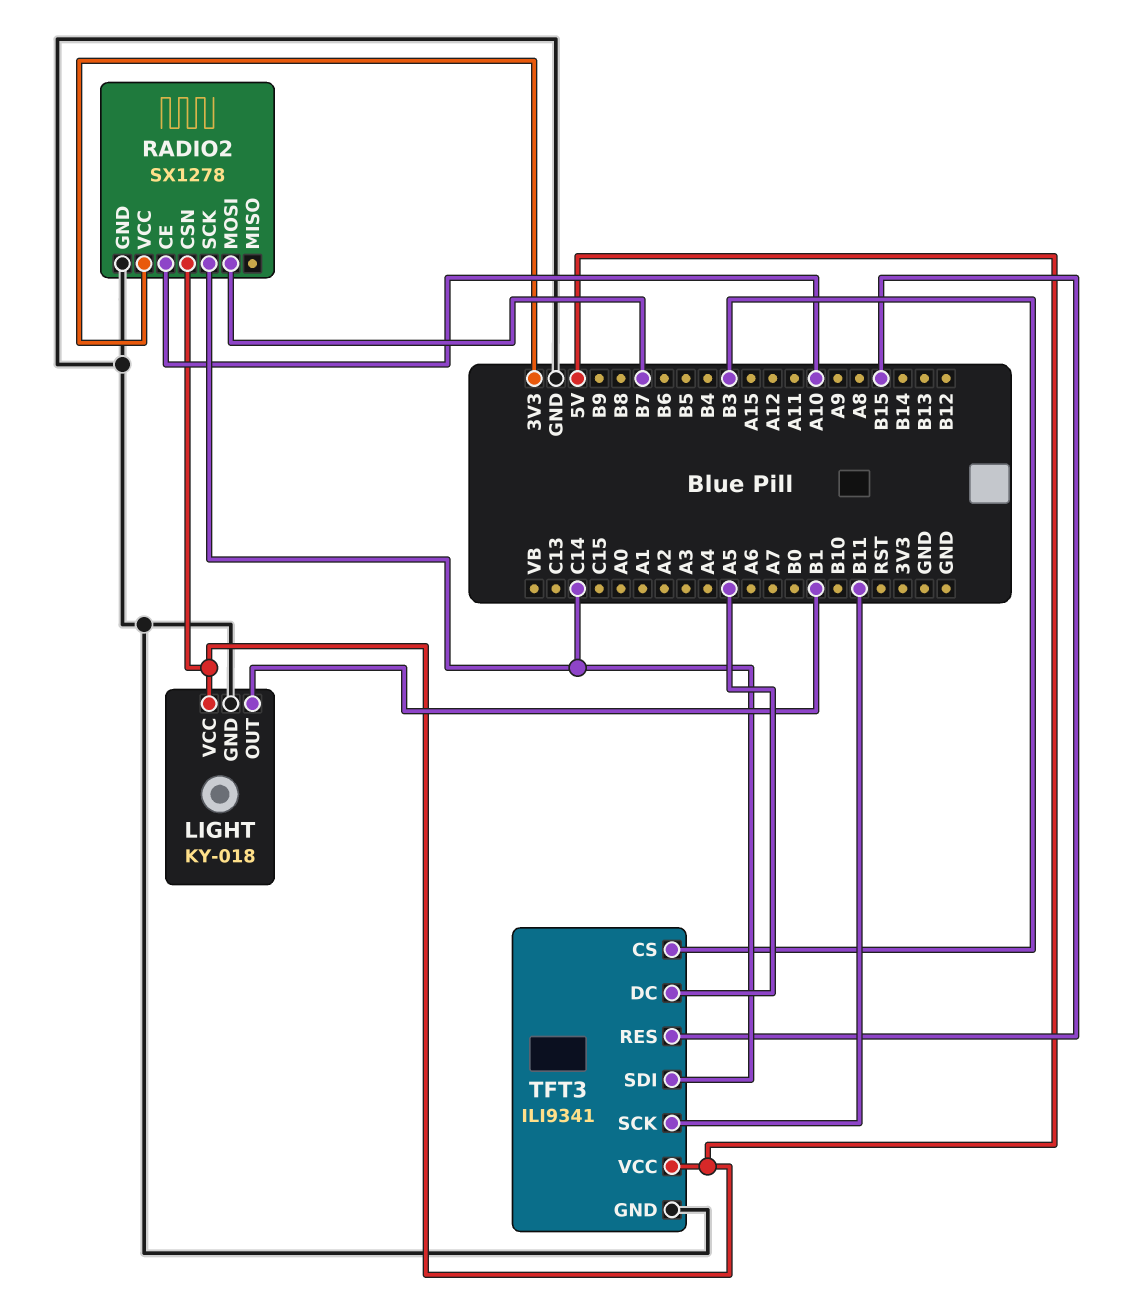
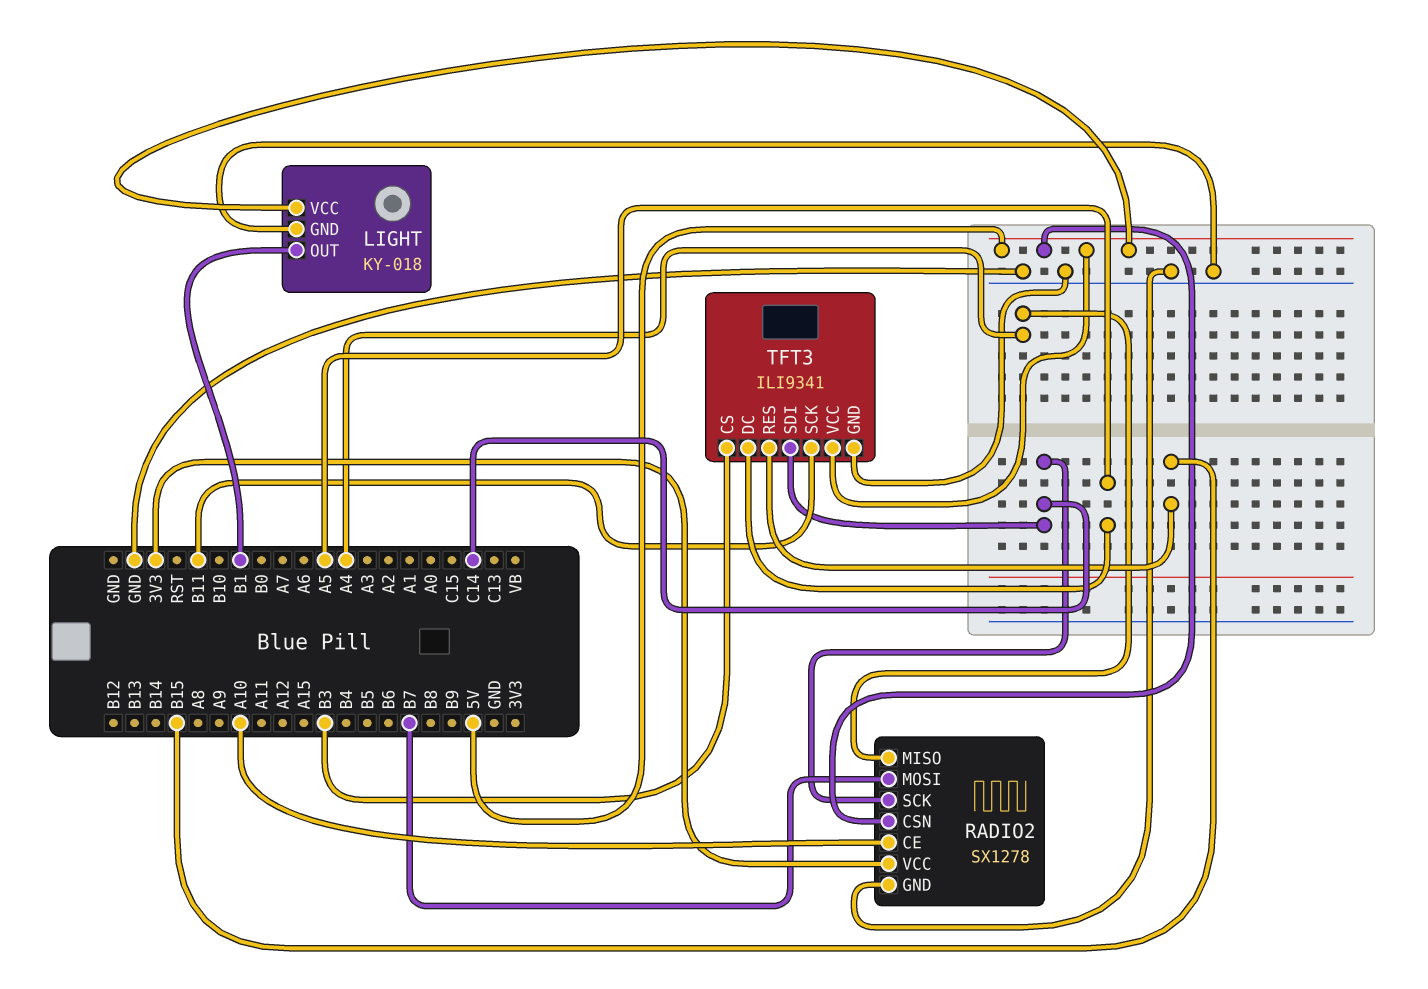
RADIO2 pin MISO: none -> A4

